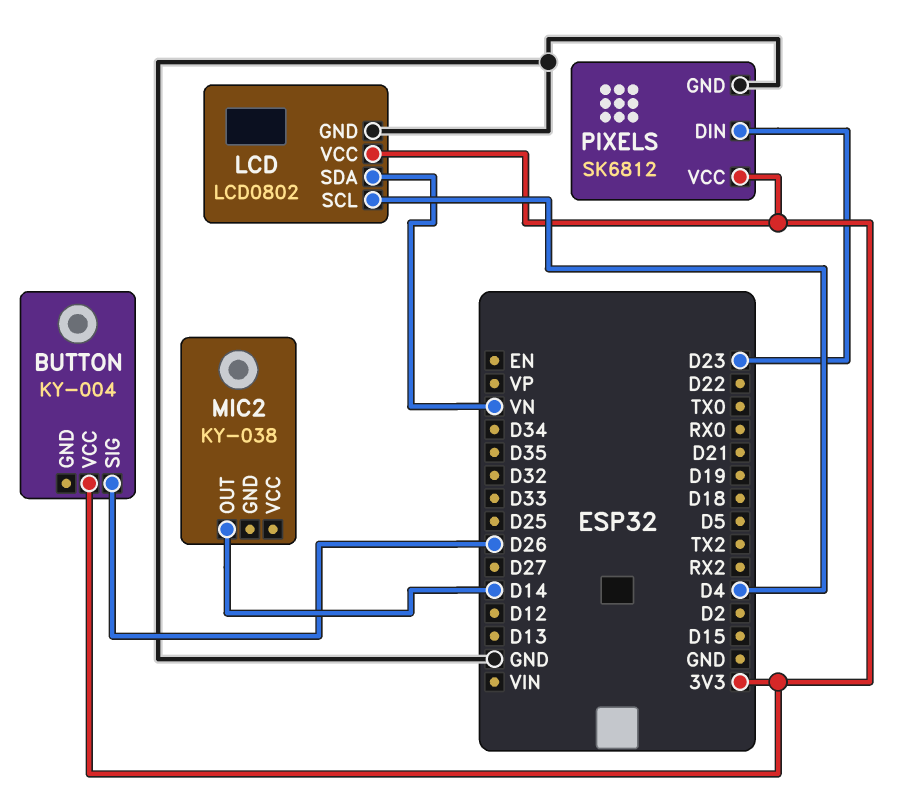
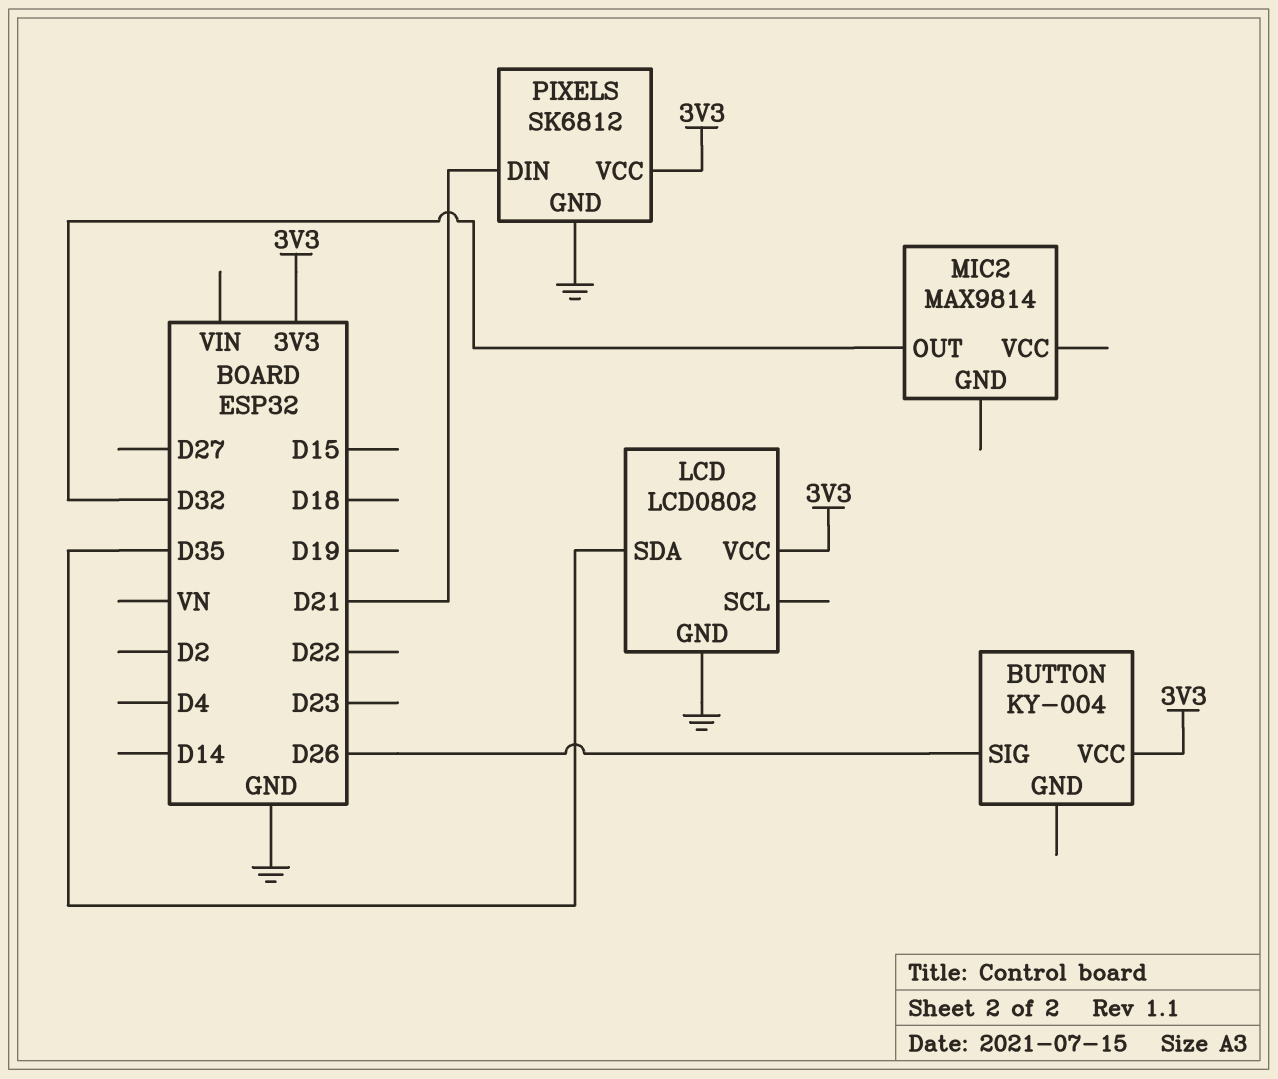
LCD pin SCL: D4 -> none
LCD pin SDA: VN -> D35
MIC2: KY-038 -> MAX9814
MIC2 pin OUT: D14 -> D32
PIXELS pin DIN: D23 -> D21

